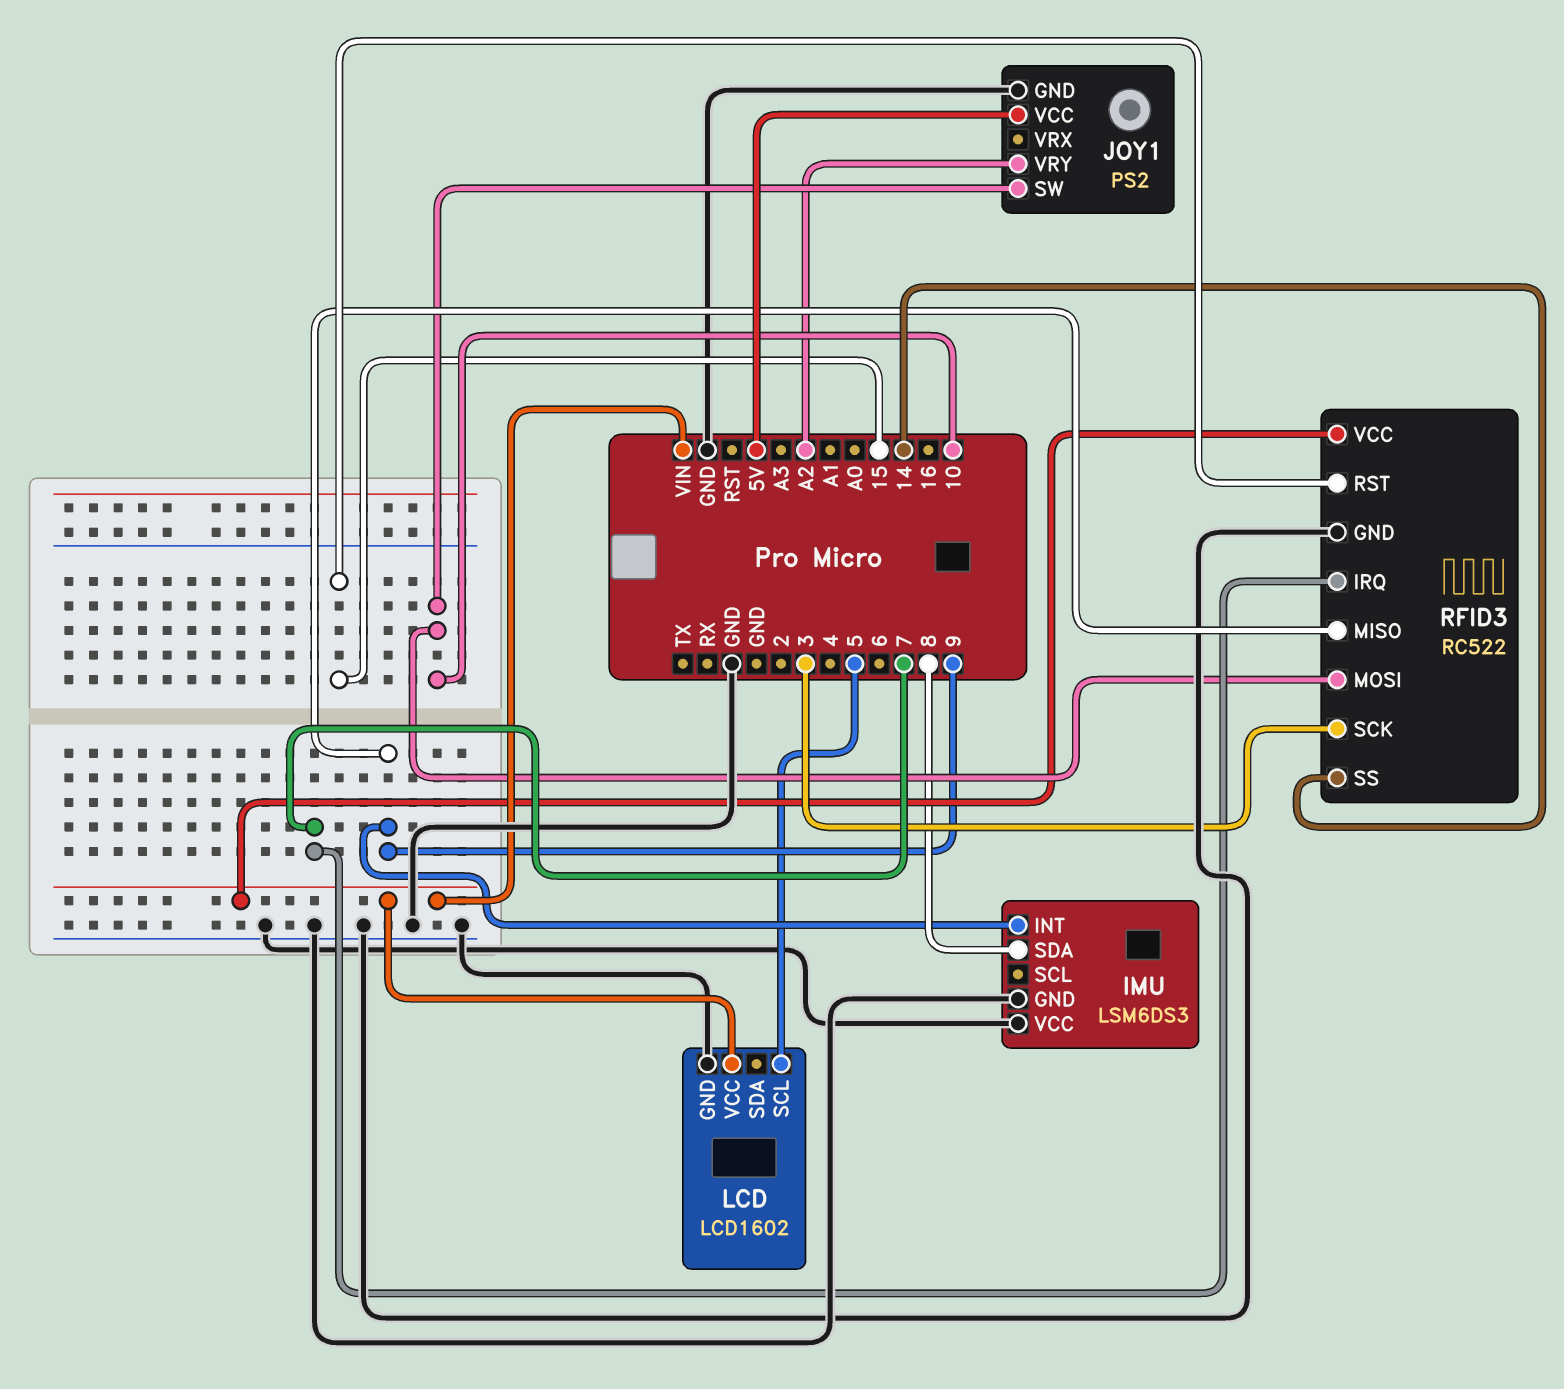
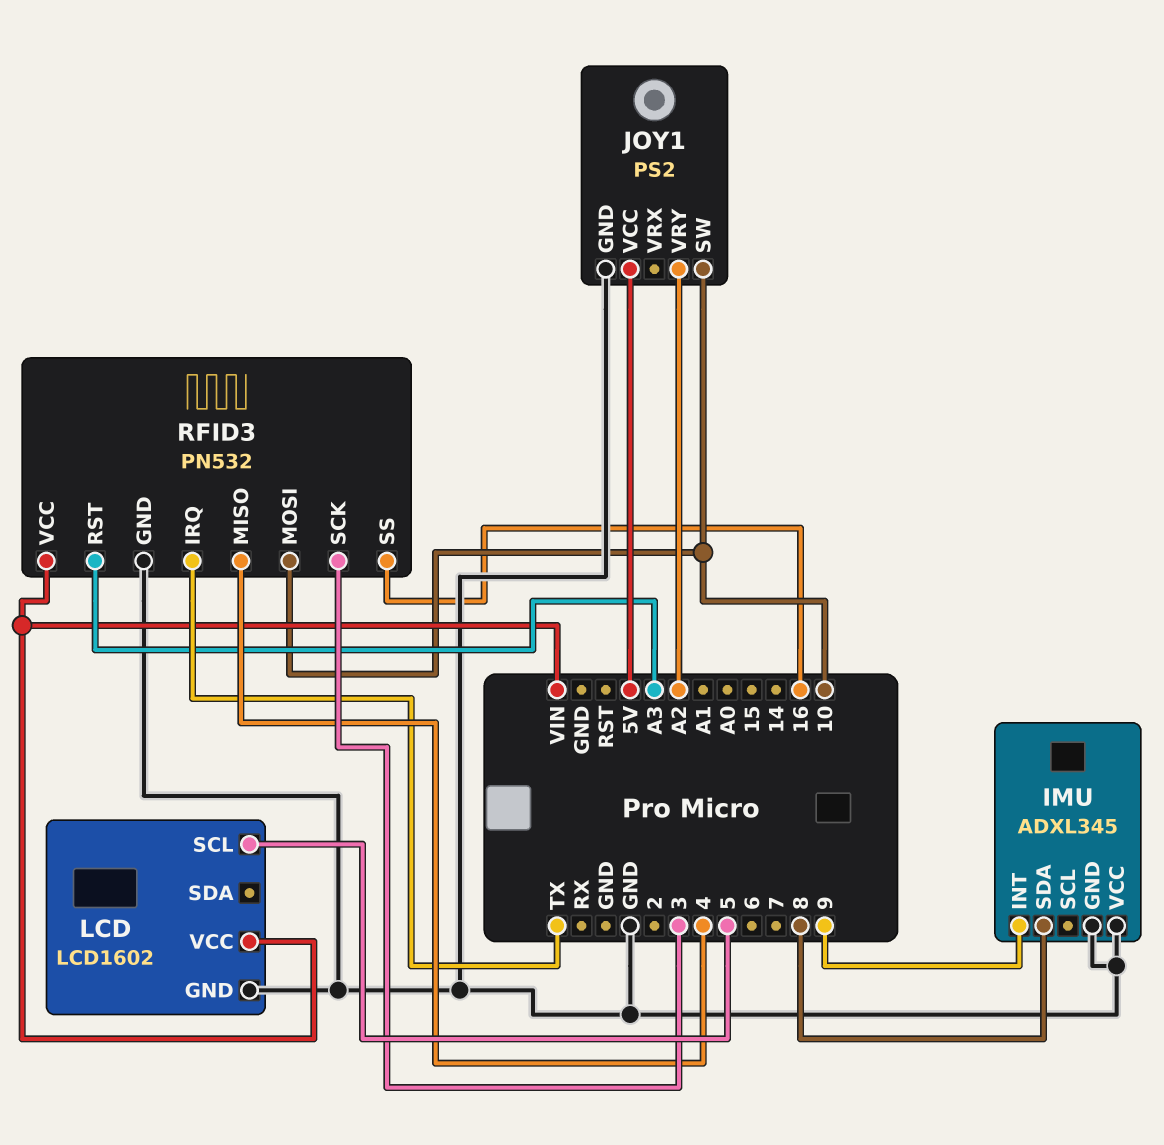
IMU: LSM6DS3 -> ADXL345
RFID3: RC522 -> PN532
RFID3 pin IRQ: 7 -> TX
RFID3 pin MISO: 9 -> 4
RFID3 pin RST: 15 -> A3
RFID3 pin SS: 14 -> 16

